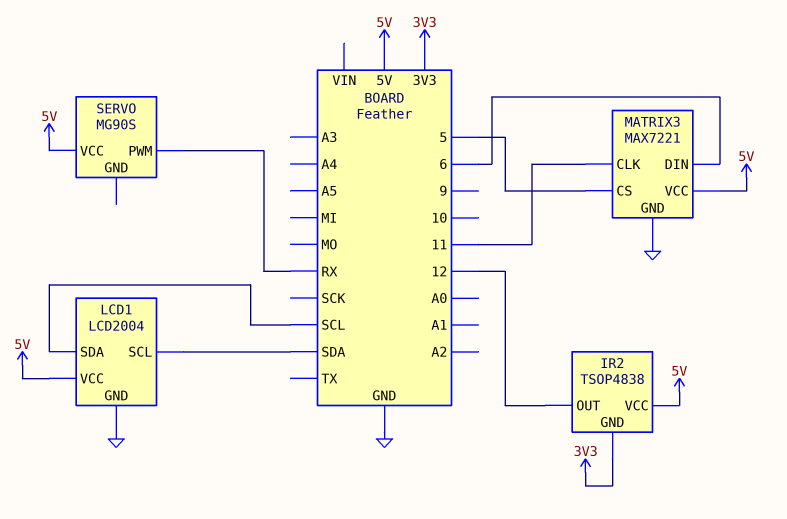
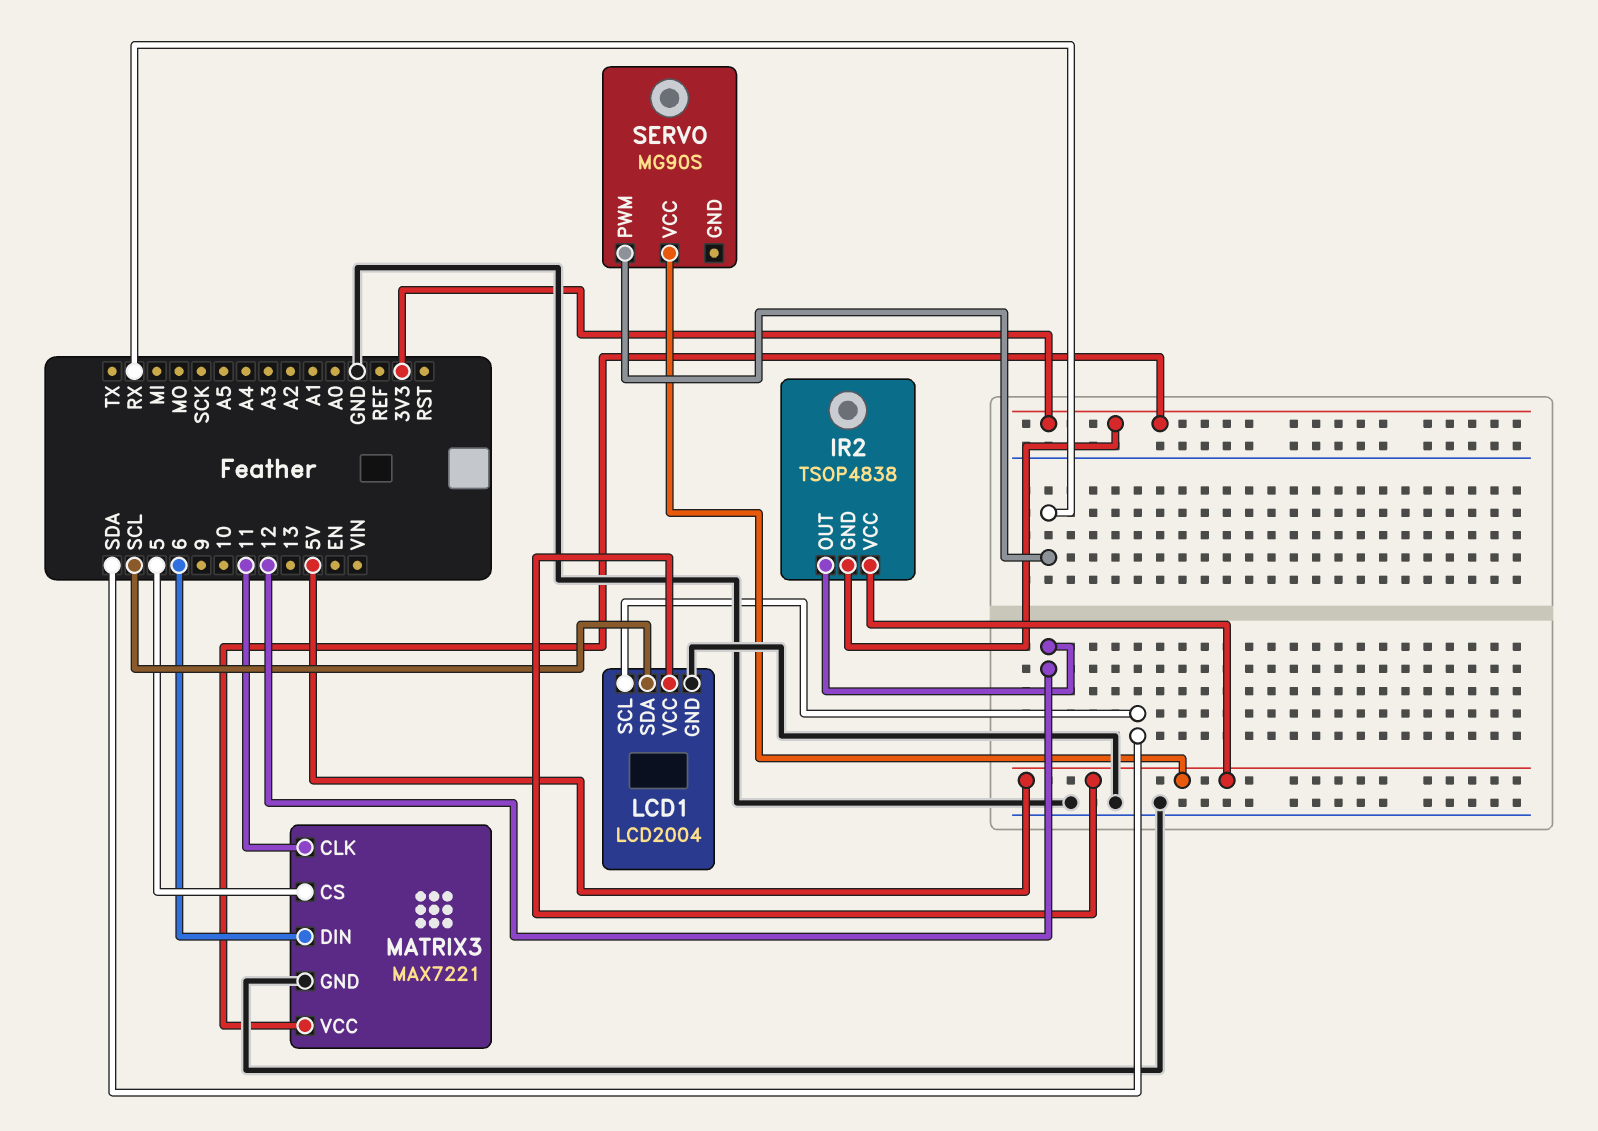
MATRIX3 pin VCC: 5V -> 3V3

